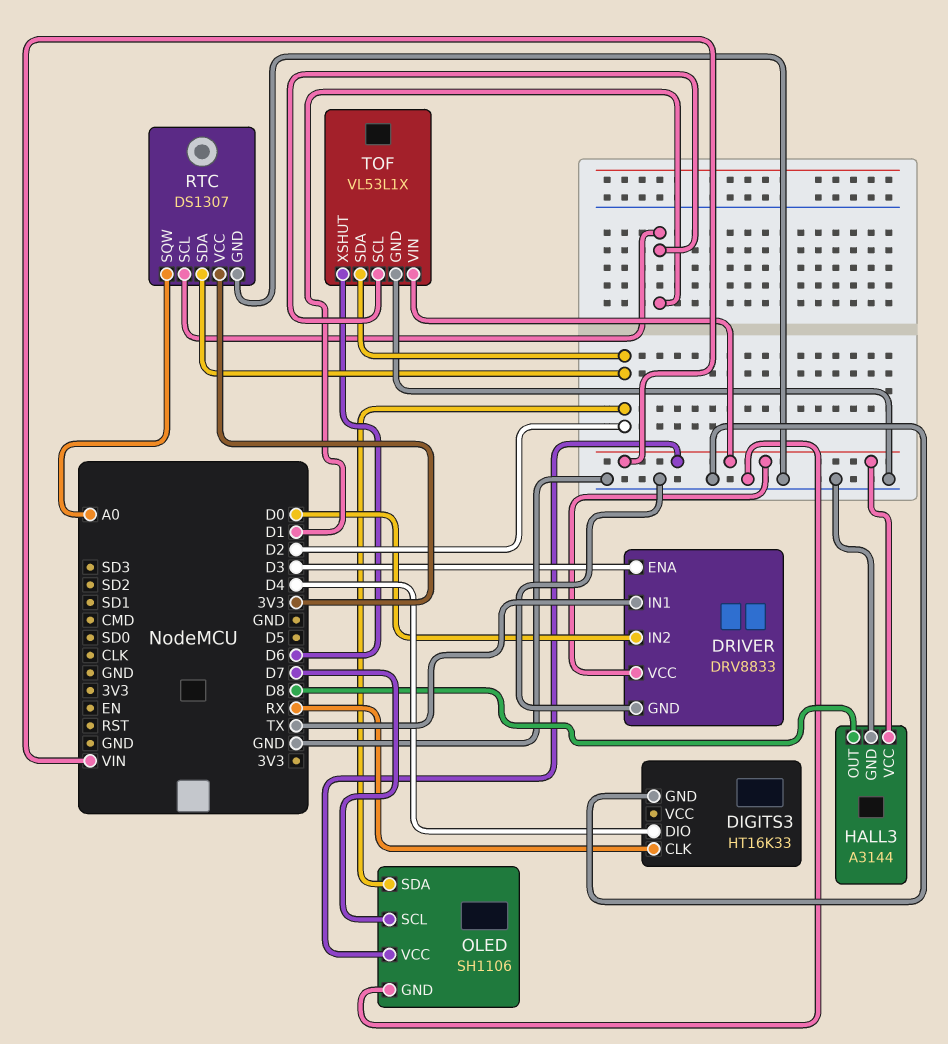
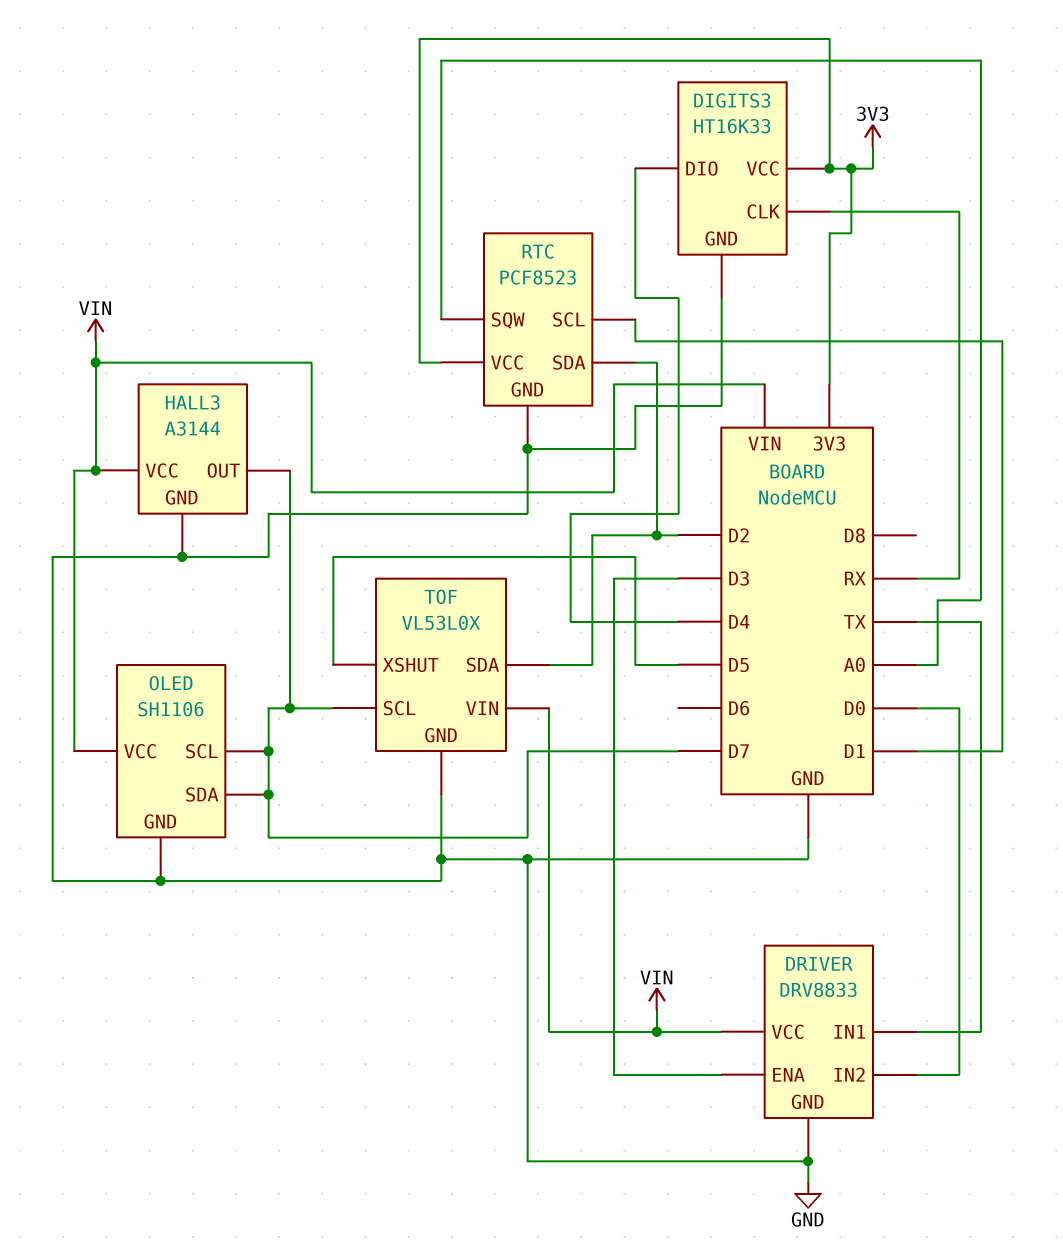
DIGITS3 pin VCC: none -> 3V3
HALL3 pin OUT: D8 -> D7
OLED pin SDA: D2 -> D7
RTC: DS1307 -> PCF8523
TOF: VL53L1X -> VL53L0X
TOF pin SCL: D1 -> D7
TOF pin XSHUT: D6 -> D5

